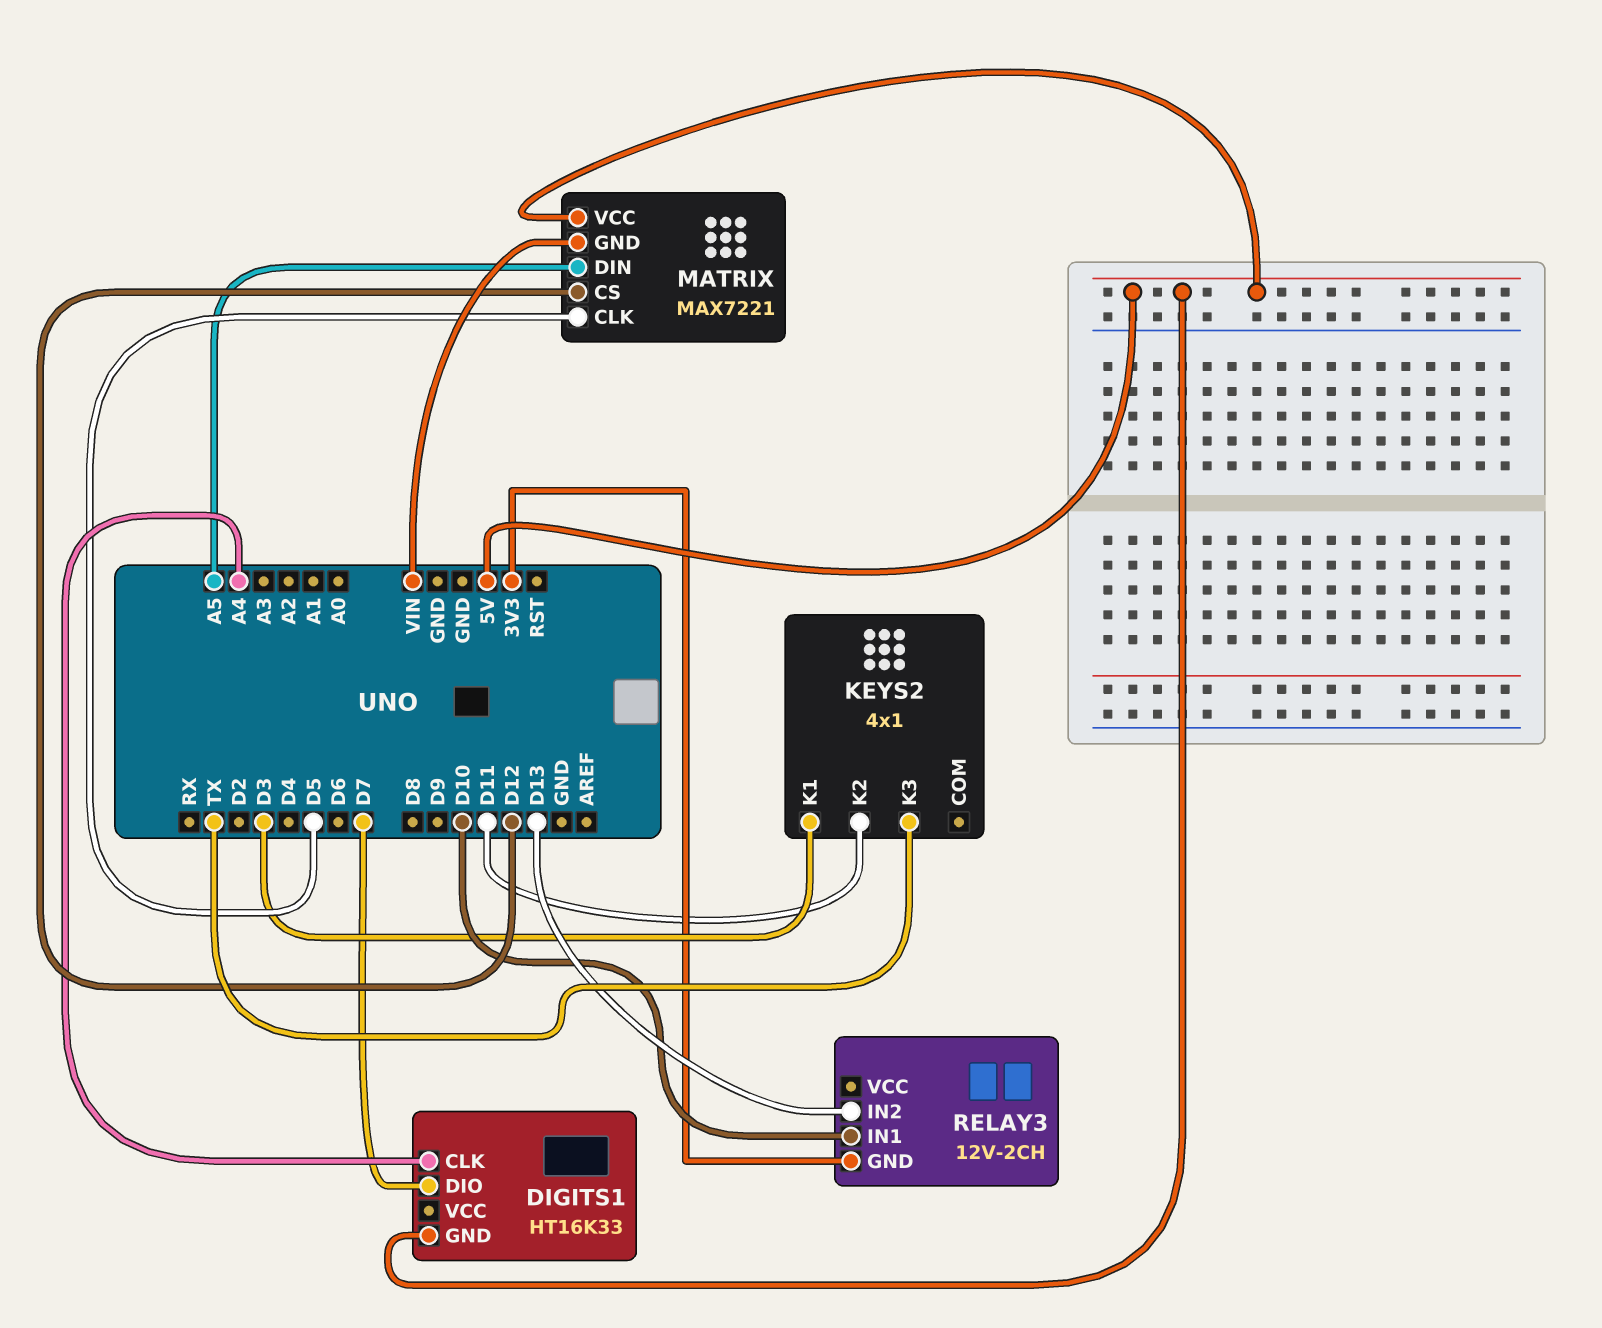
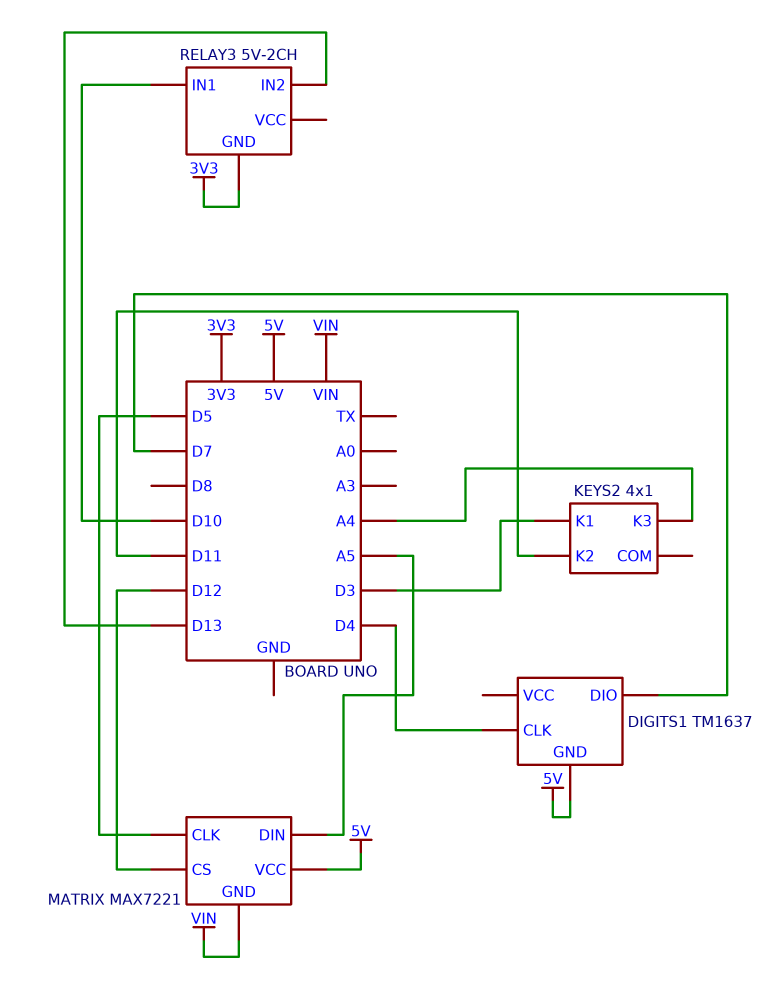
DIGITS1: HT16K33 -> TM1637
DIGITS1 pin CLK: A4 -> D4
KEYS2 pin K3: TX -> A4
RELAY3: 12V-2CH -> 5V-2CH

